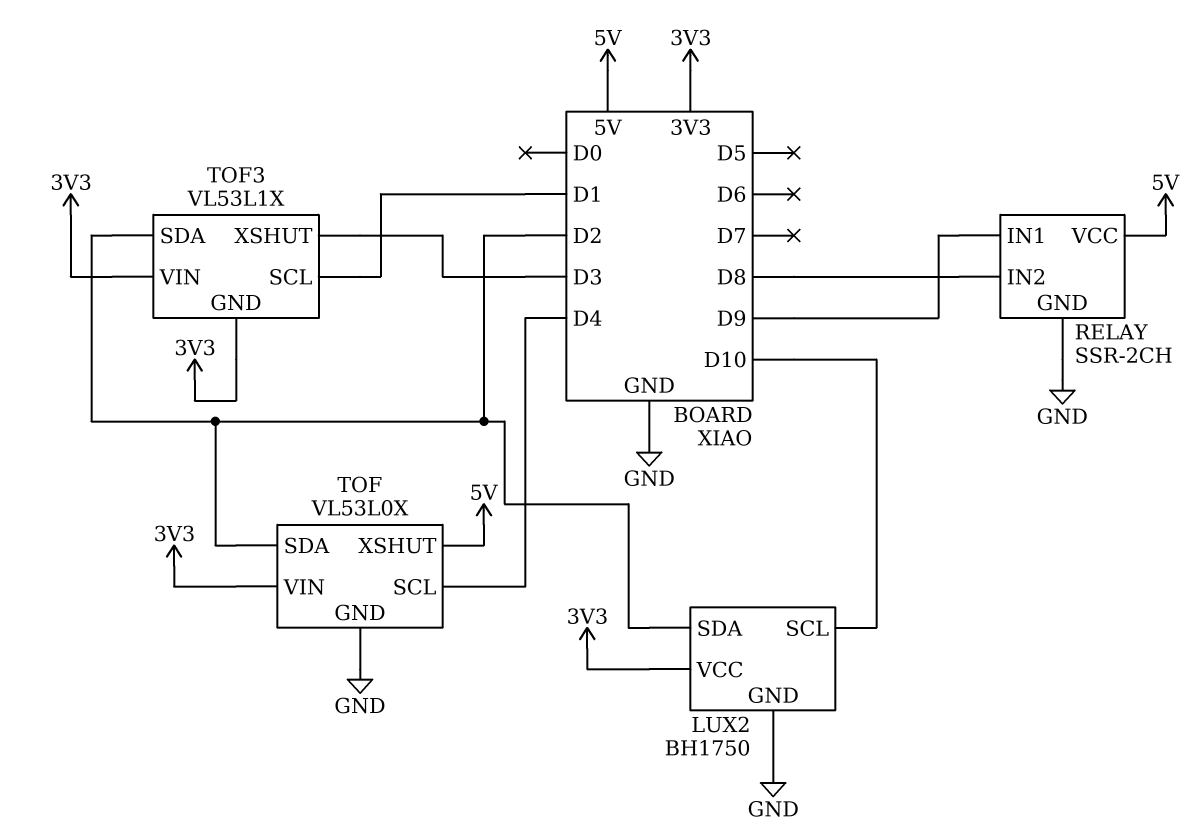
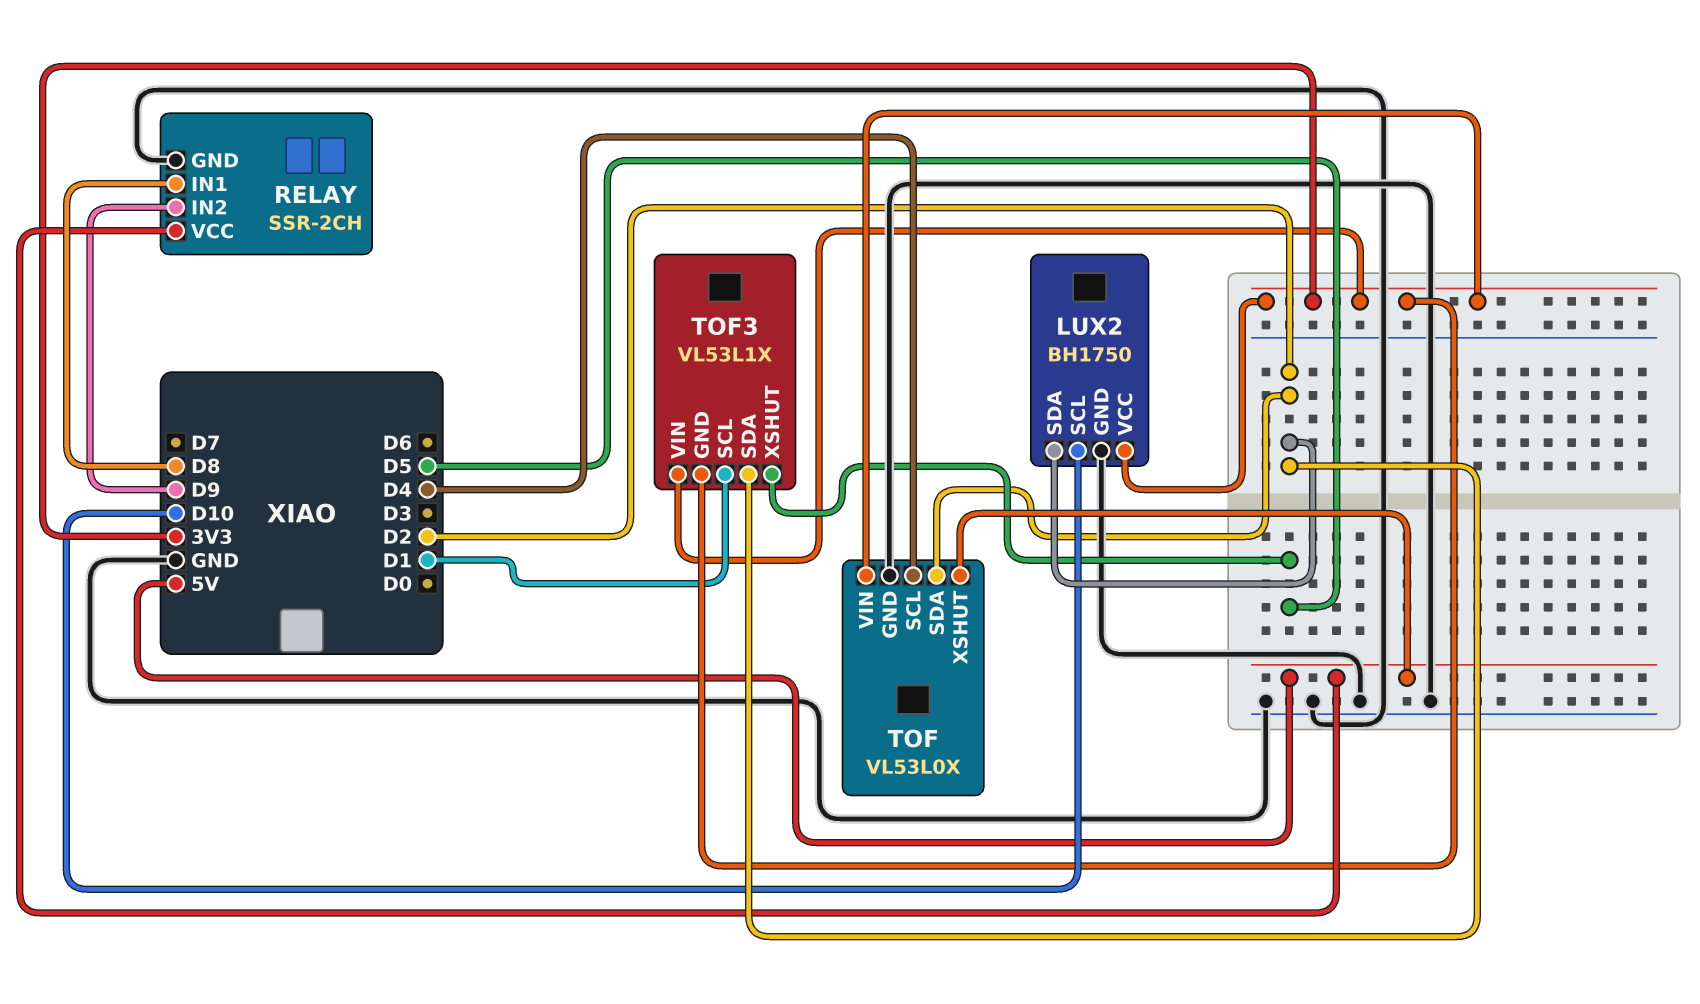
RELAY pin IN1: D9 -> D8
RELAY pin IN2: D8 -> D9
TOF3 pin XSHUT: D3 -> D5

